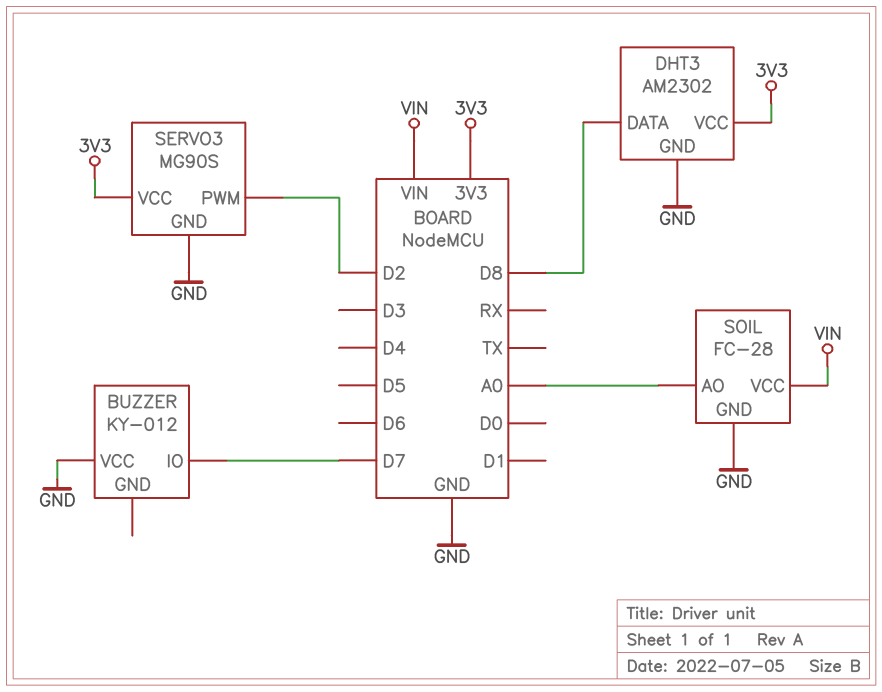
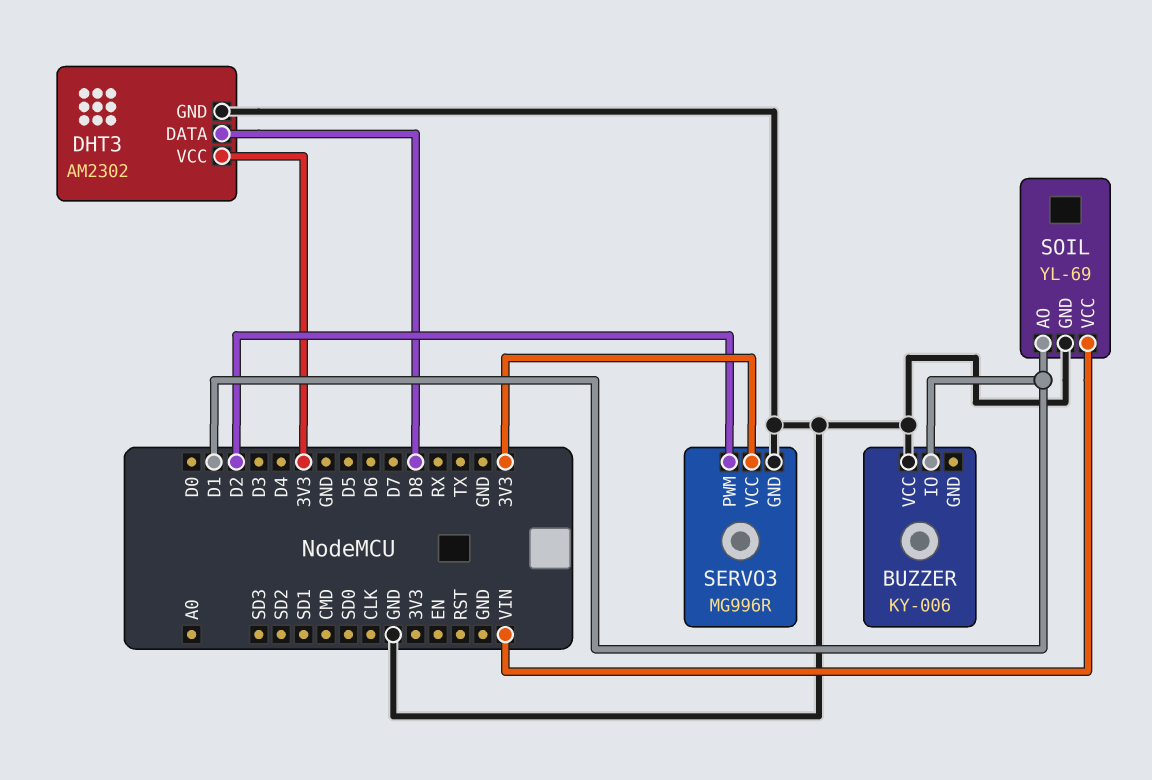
BUZZER: KY-012 -> KY-006
BUZZER pin IO: D7 -> D1
SERVO3: MG90S -> MG996R
SOIL: FC-28 -> YL-69
SOIL pin AO: A0 -> D1

